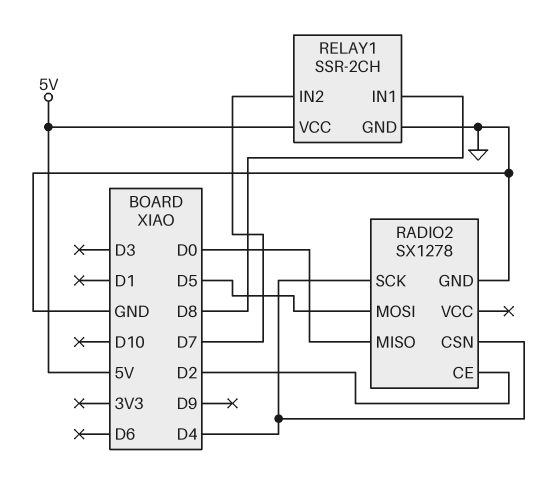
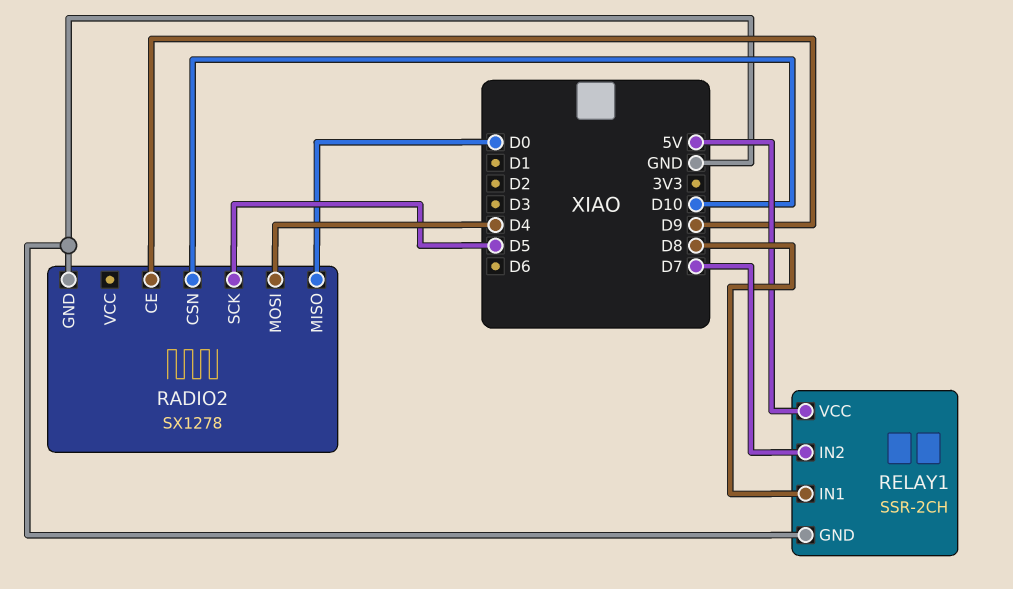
RADIO2 pin CE: D2 -> D9
RADIO2 pin CSN: D4 -> D10
RADIO2 pin MOSI: D5 -> D4
RADIO2 pin SCK: D4 -> D5

